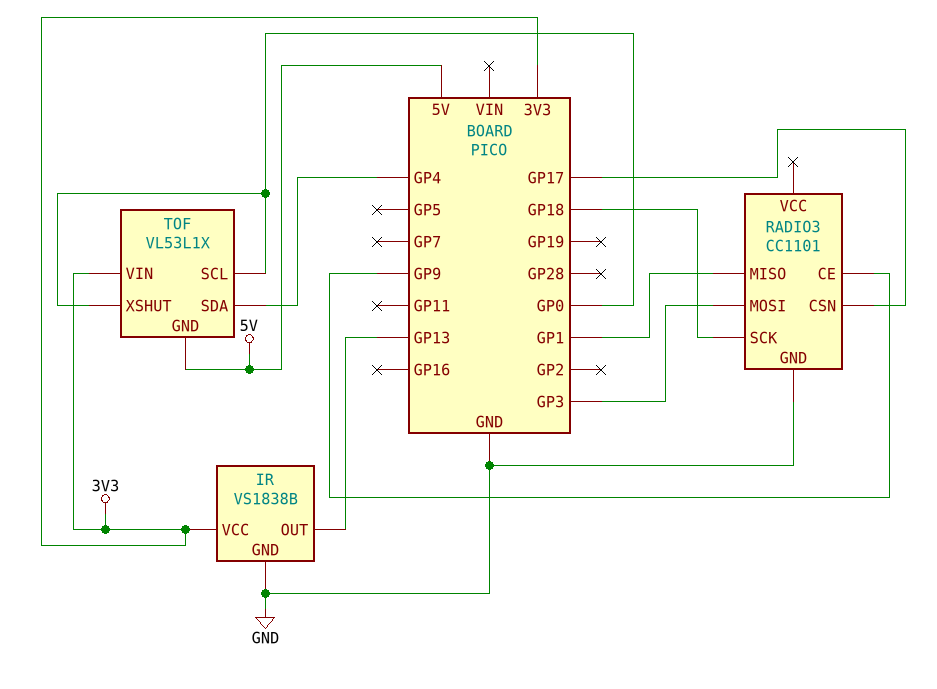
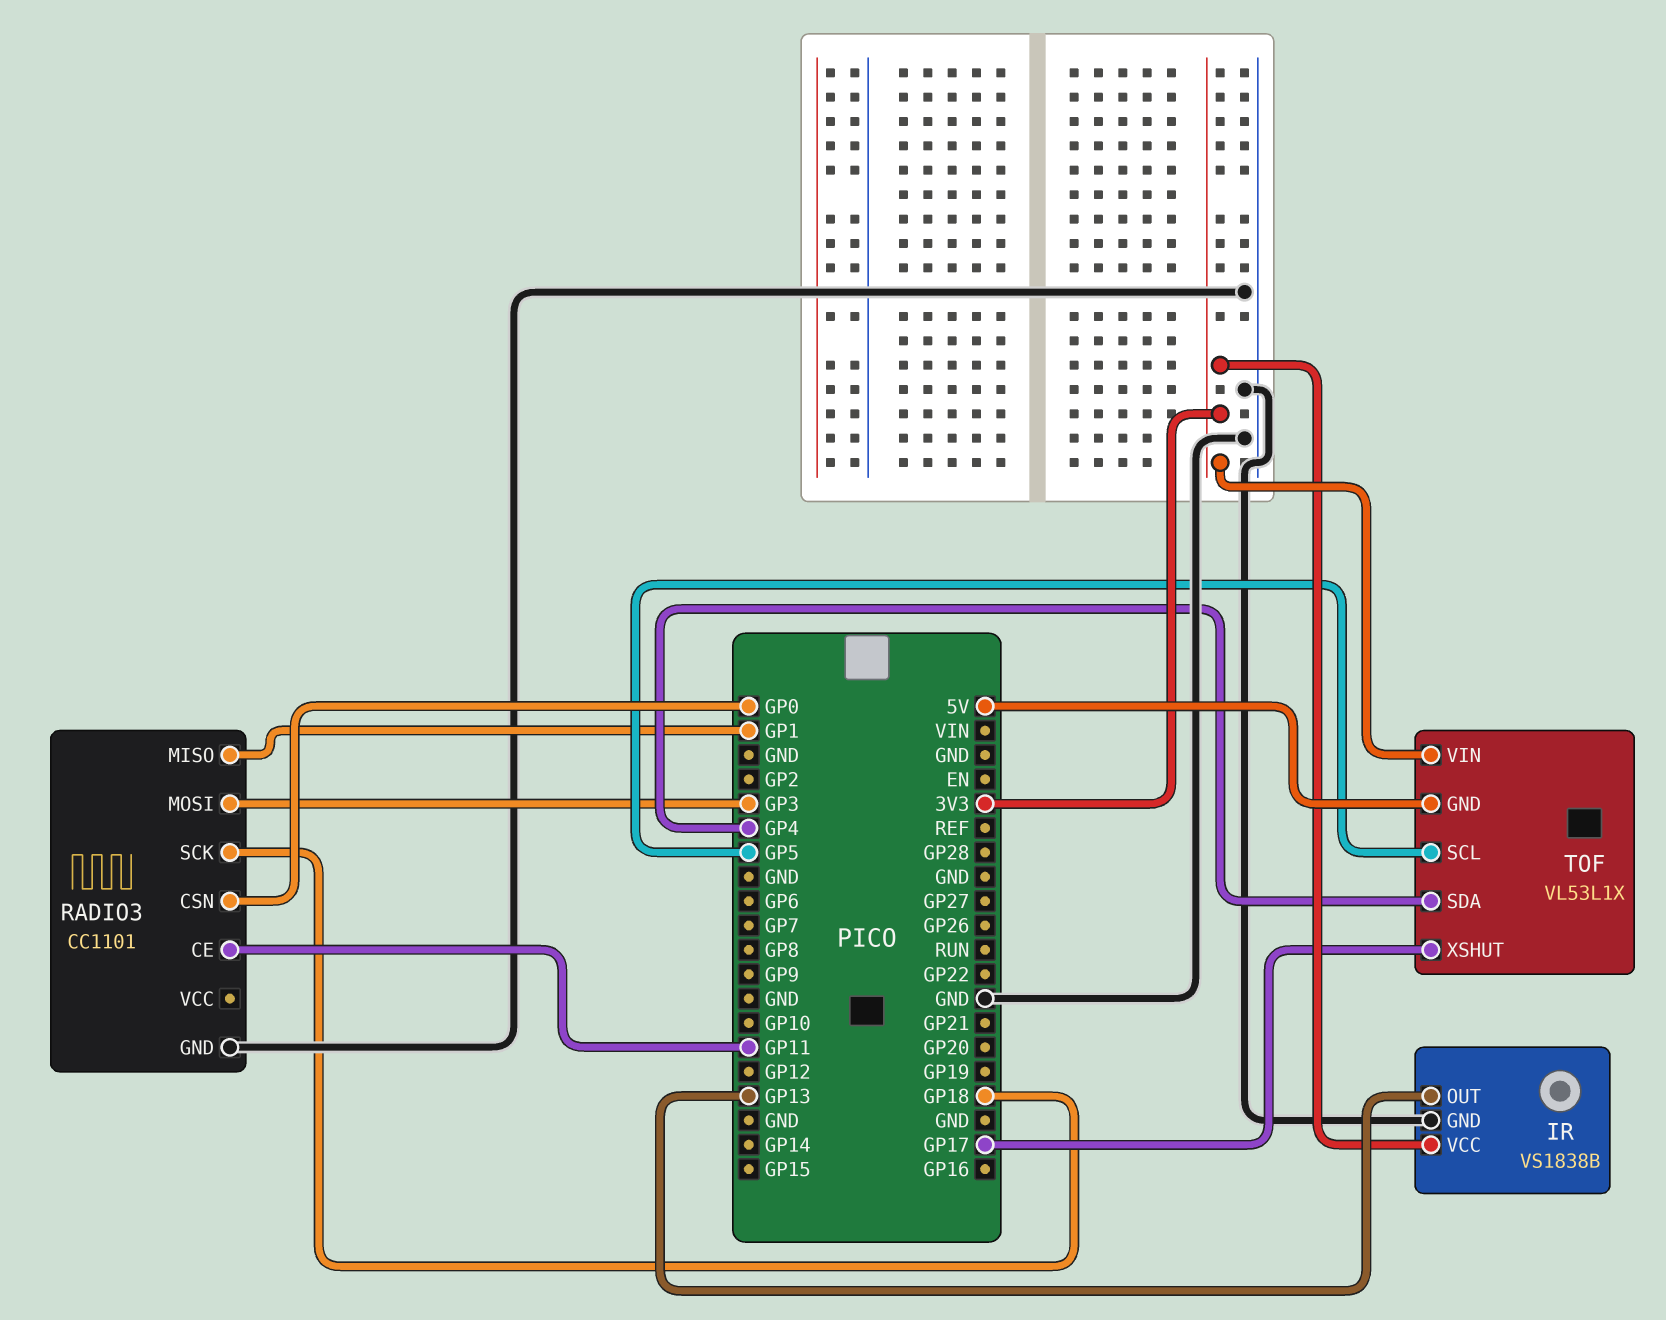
RADIO3 pin CE: GP9 -> GP11
RADIO3 pin CSN: GP17 -> GP0
TOF pin SCL: GP0 -> GP5
TOF pin XSHUT: GP0 -> GP17

